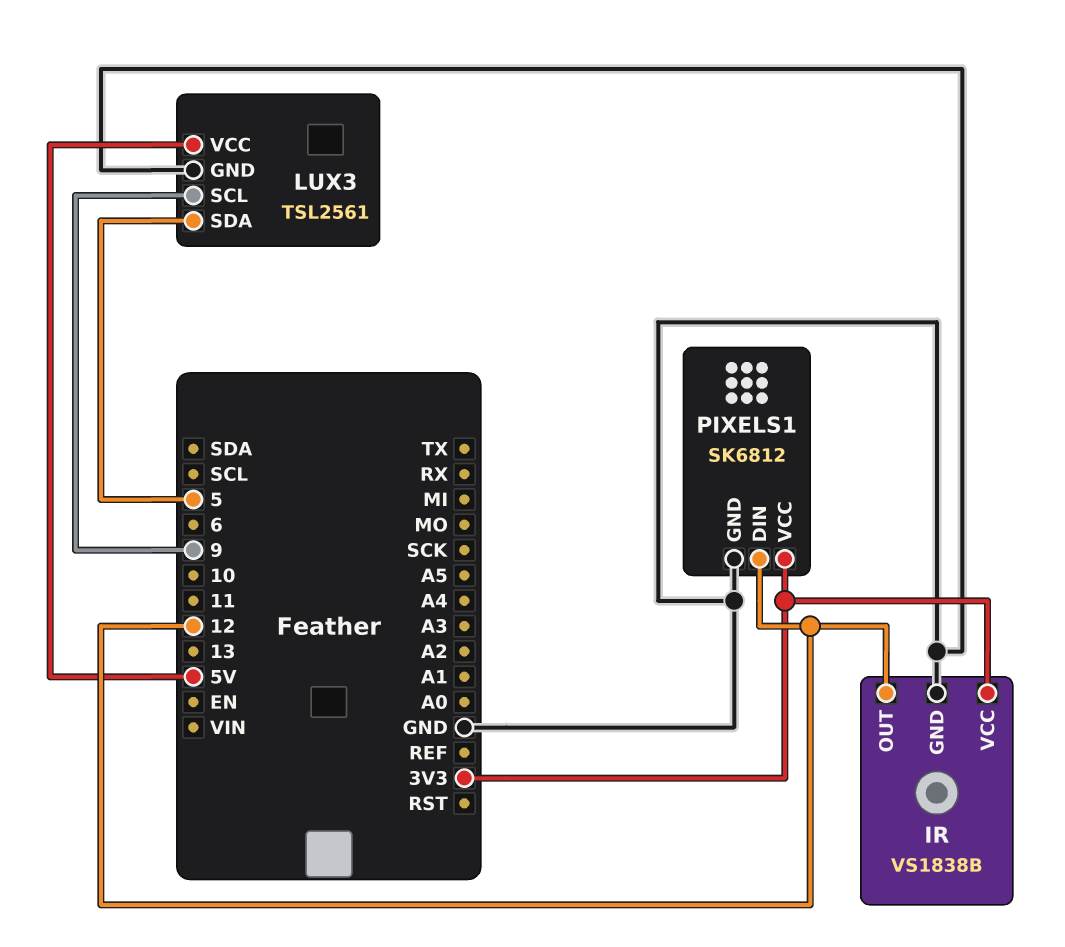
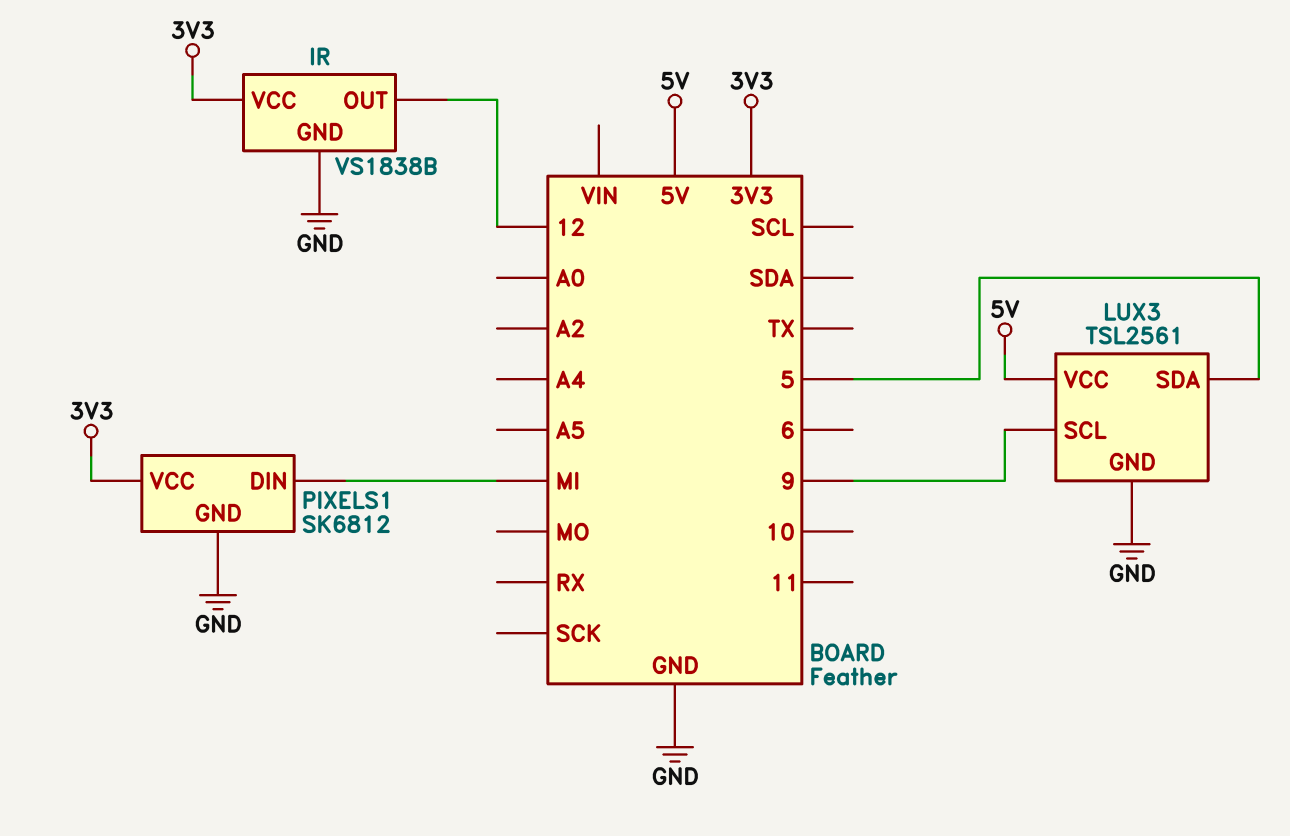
PIXELS1 pin DIN: 12 -> MI

